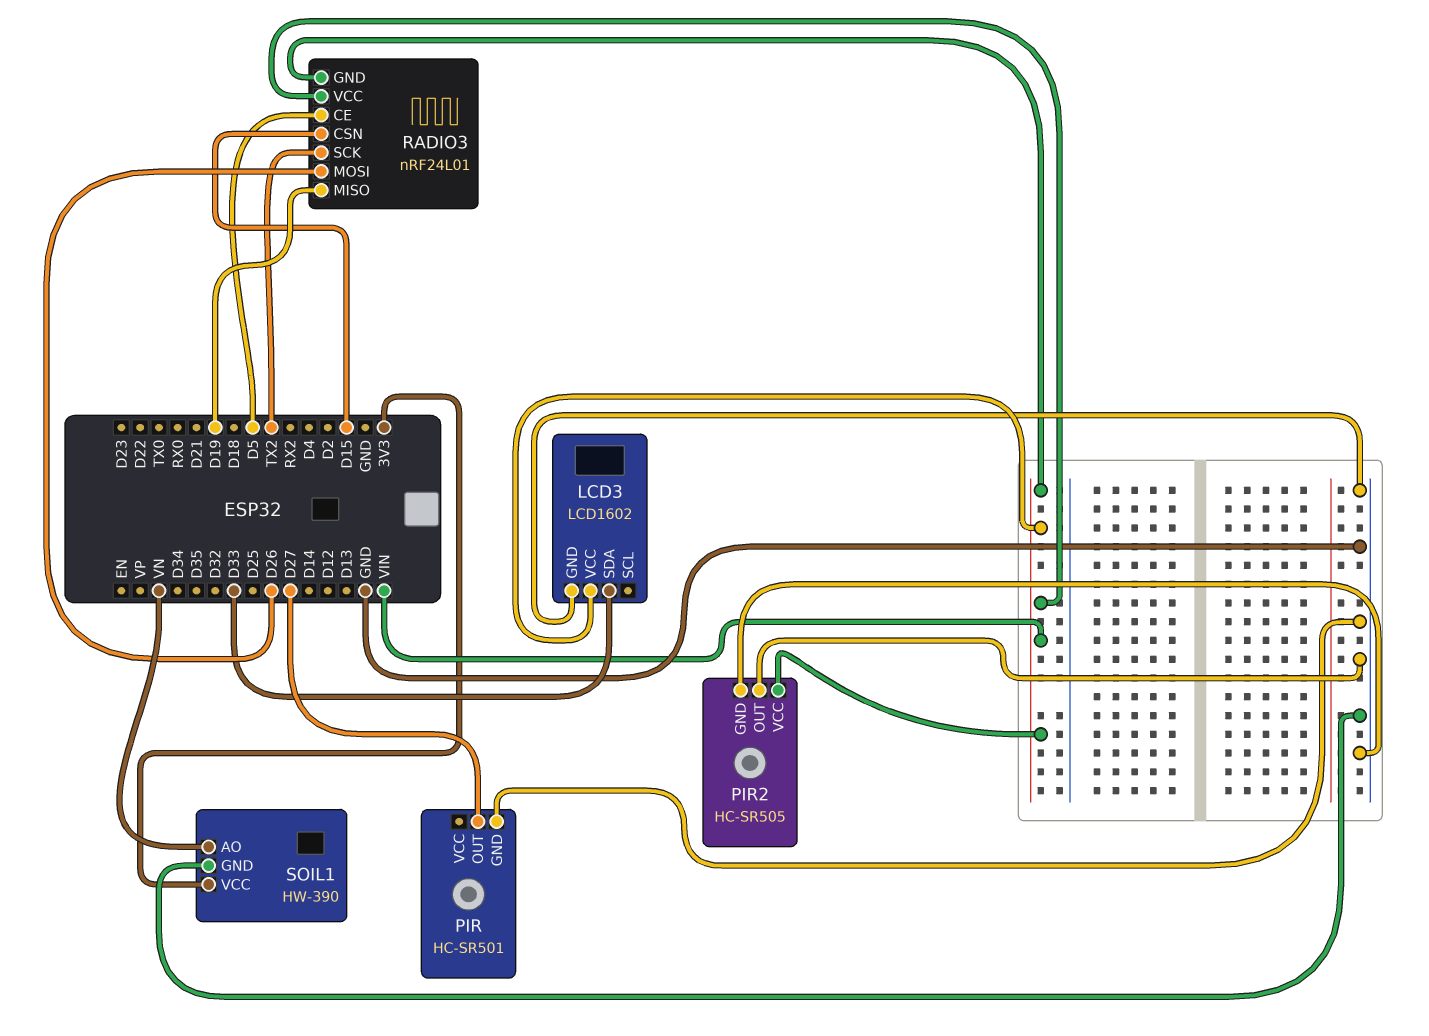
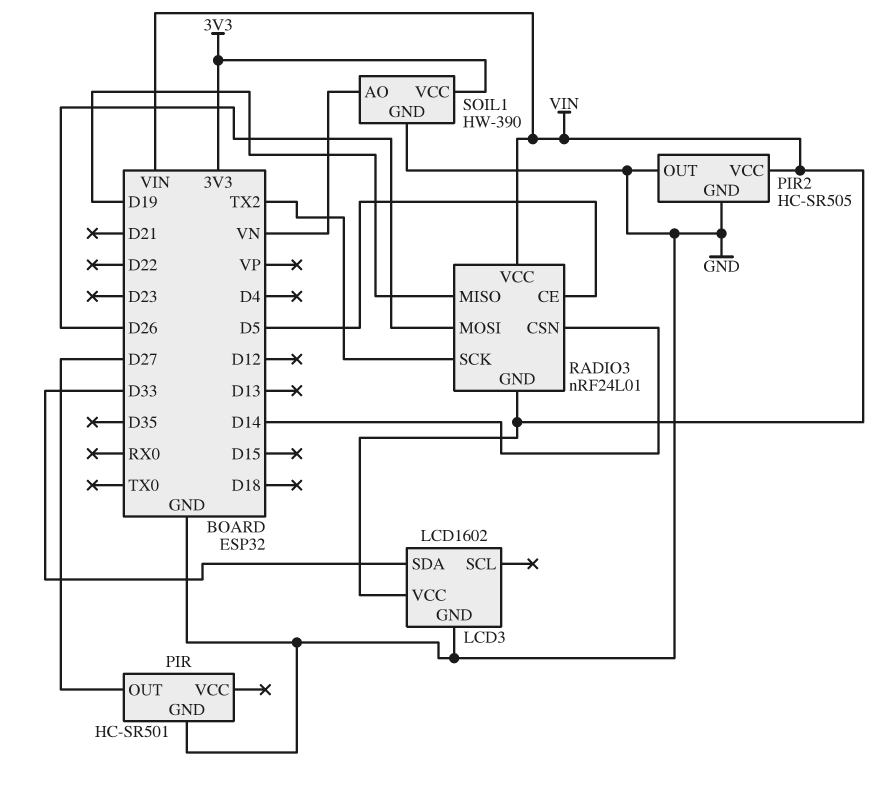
RADIO3 pin CSN: D15 -> D14

